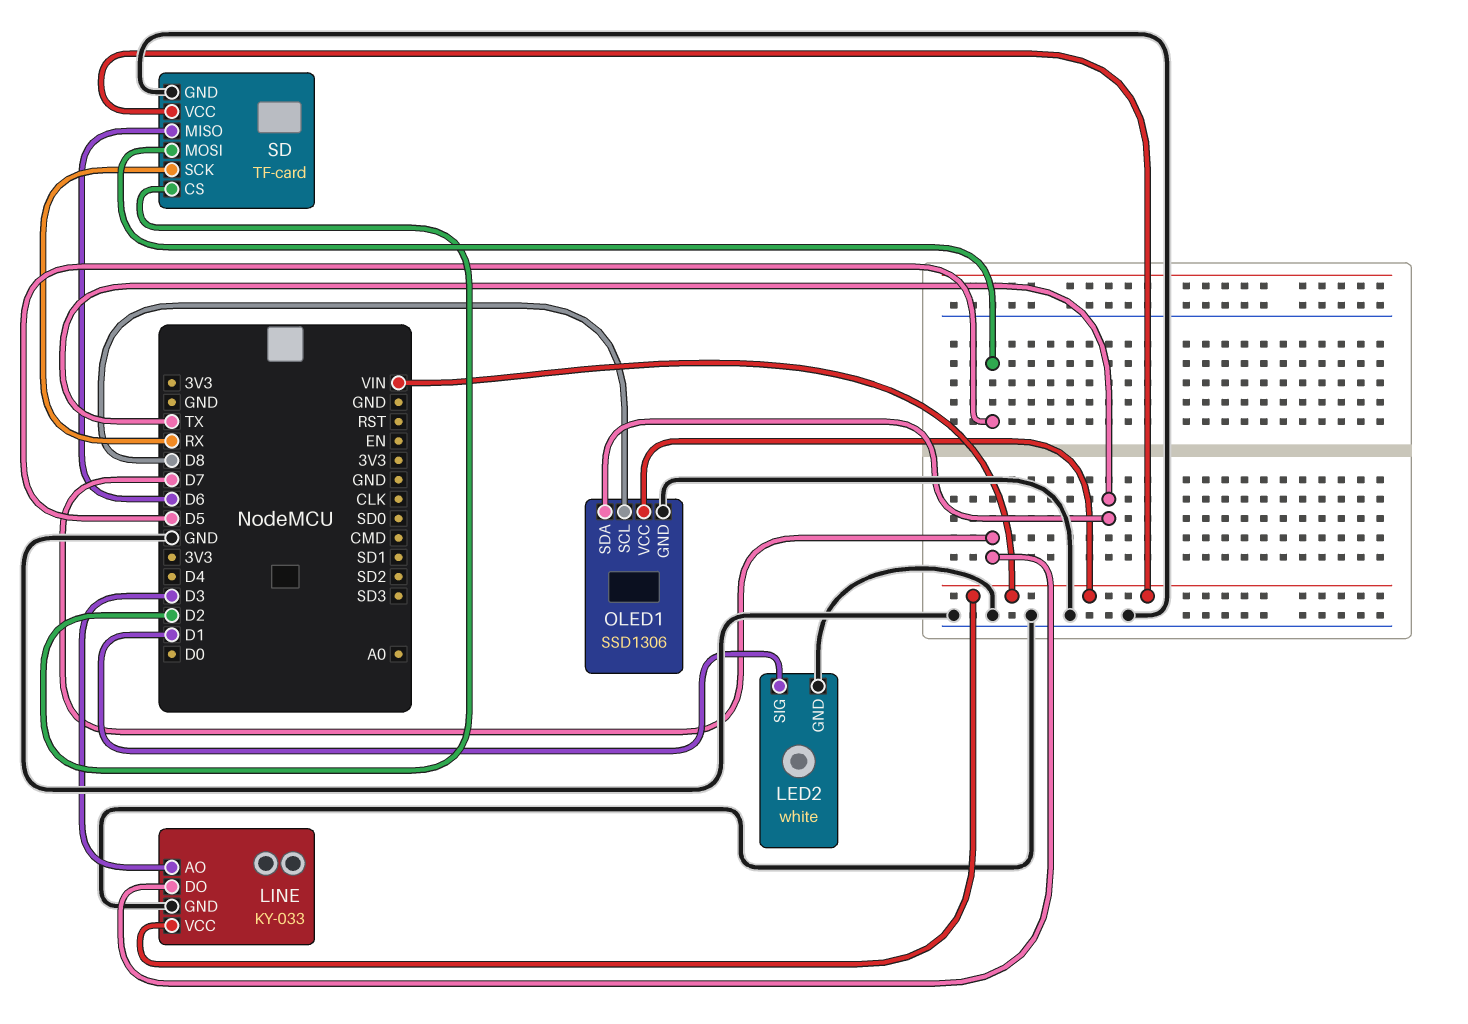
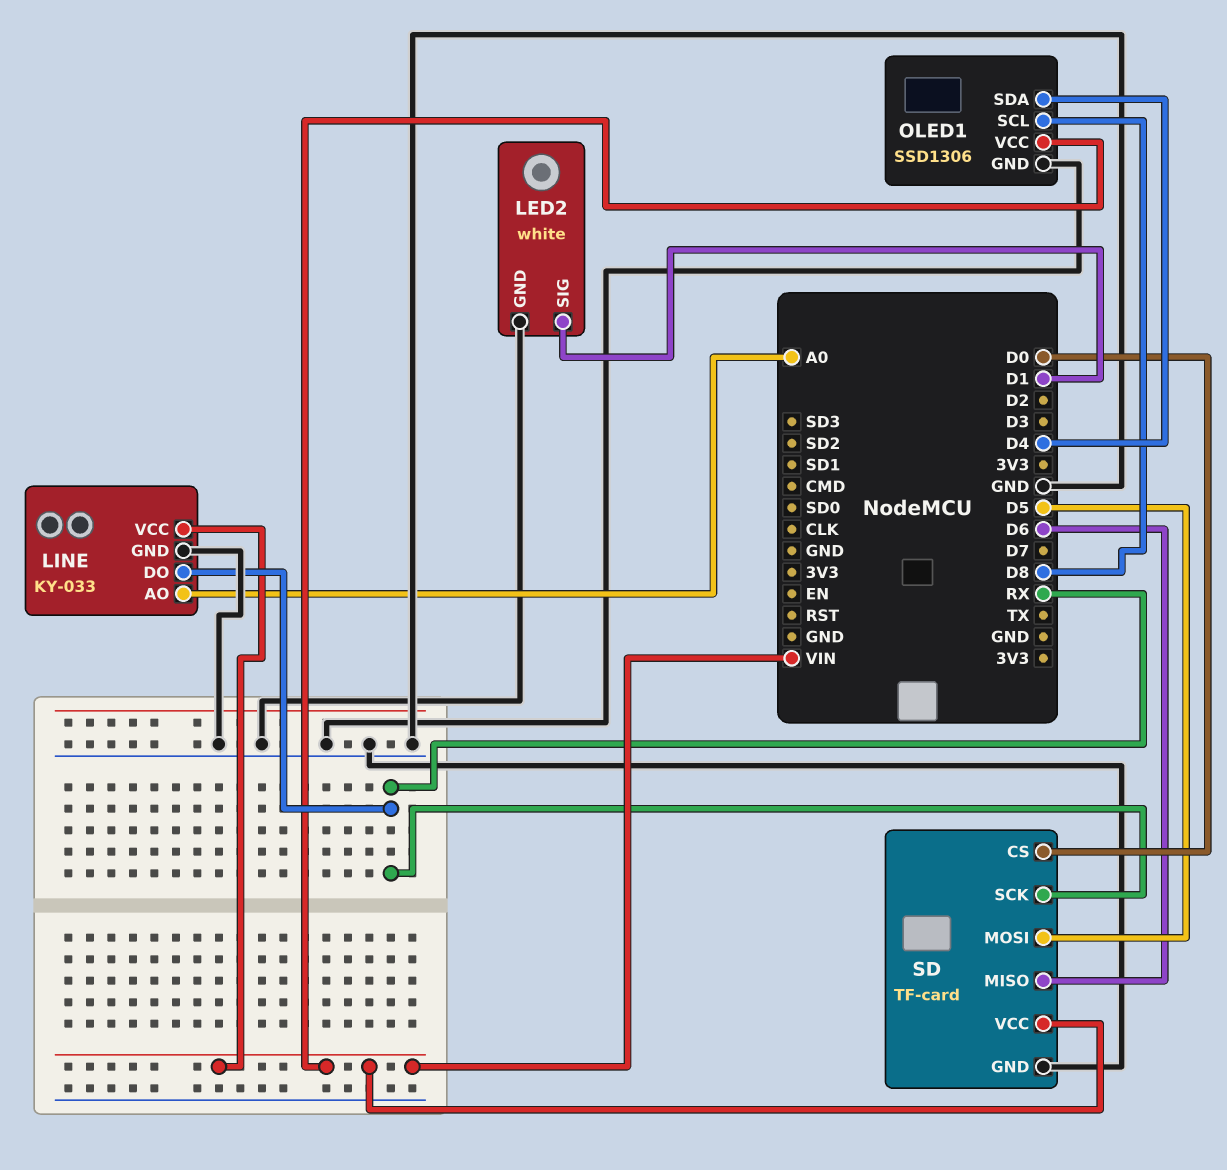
LINE pin AO: D3 -> A0
LINE pin DO: D7 -> RX
OLED1 pin SDA: TX -> D4
SD pin CS: D2 -> D0

